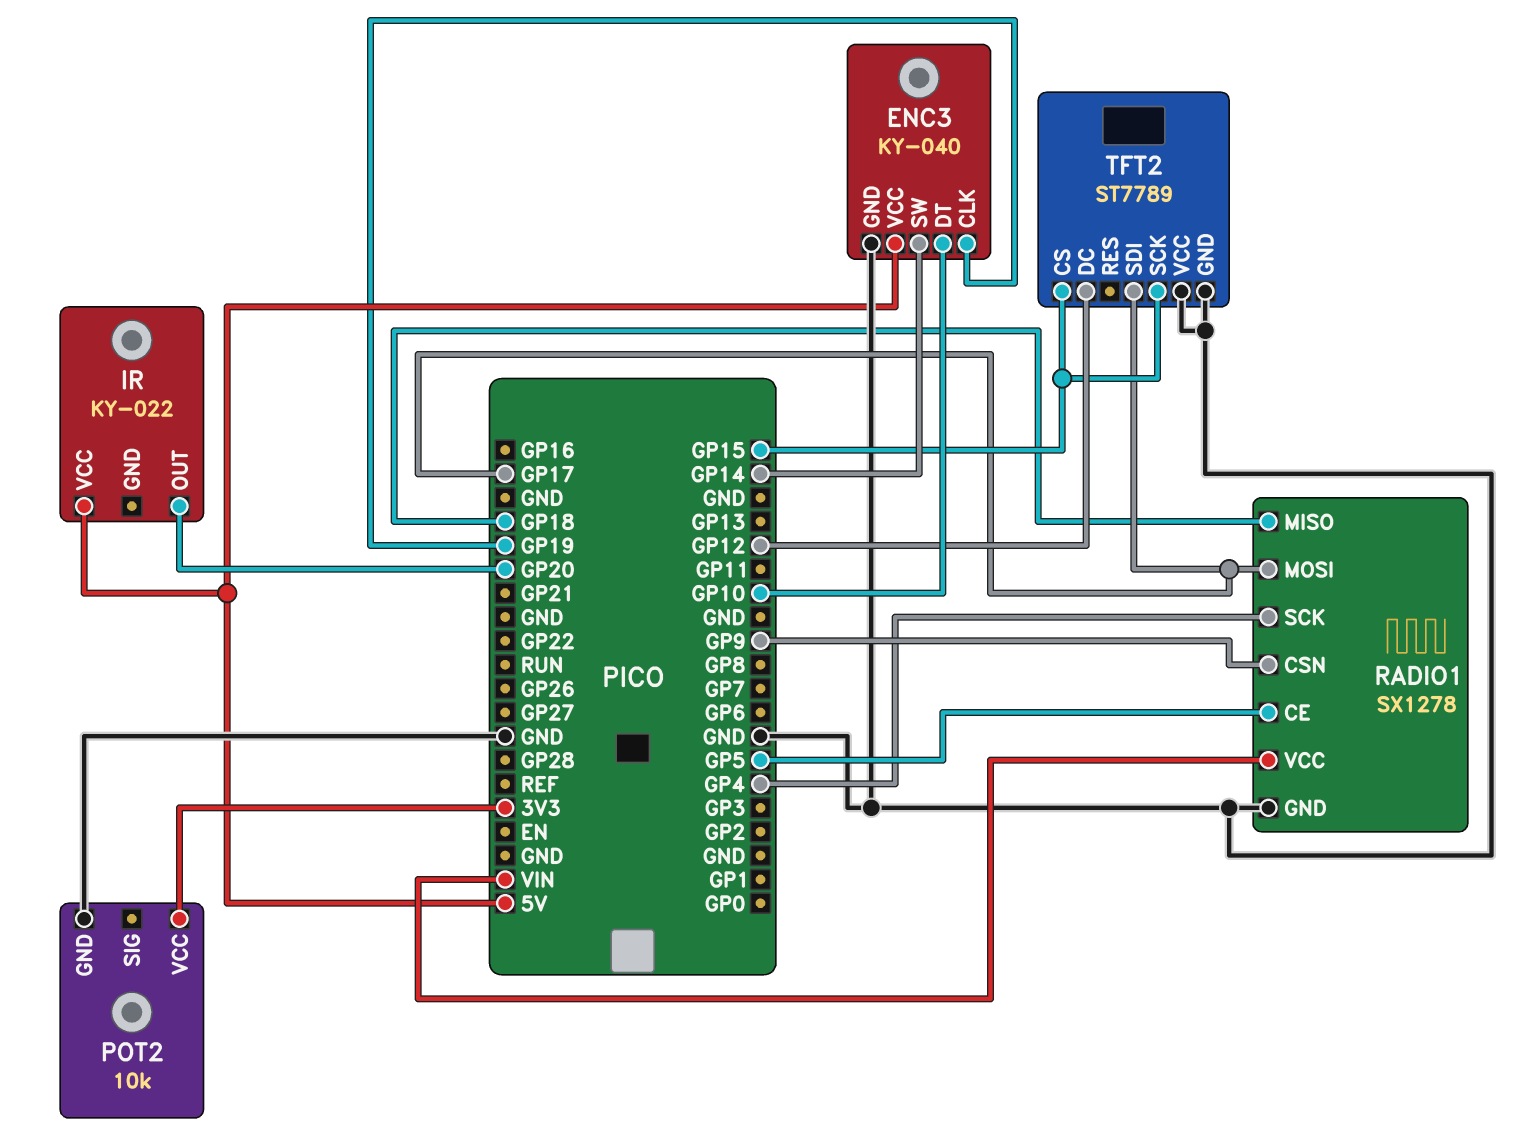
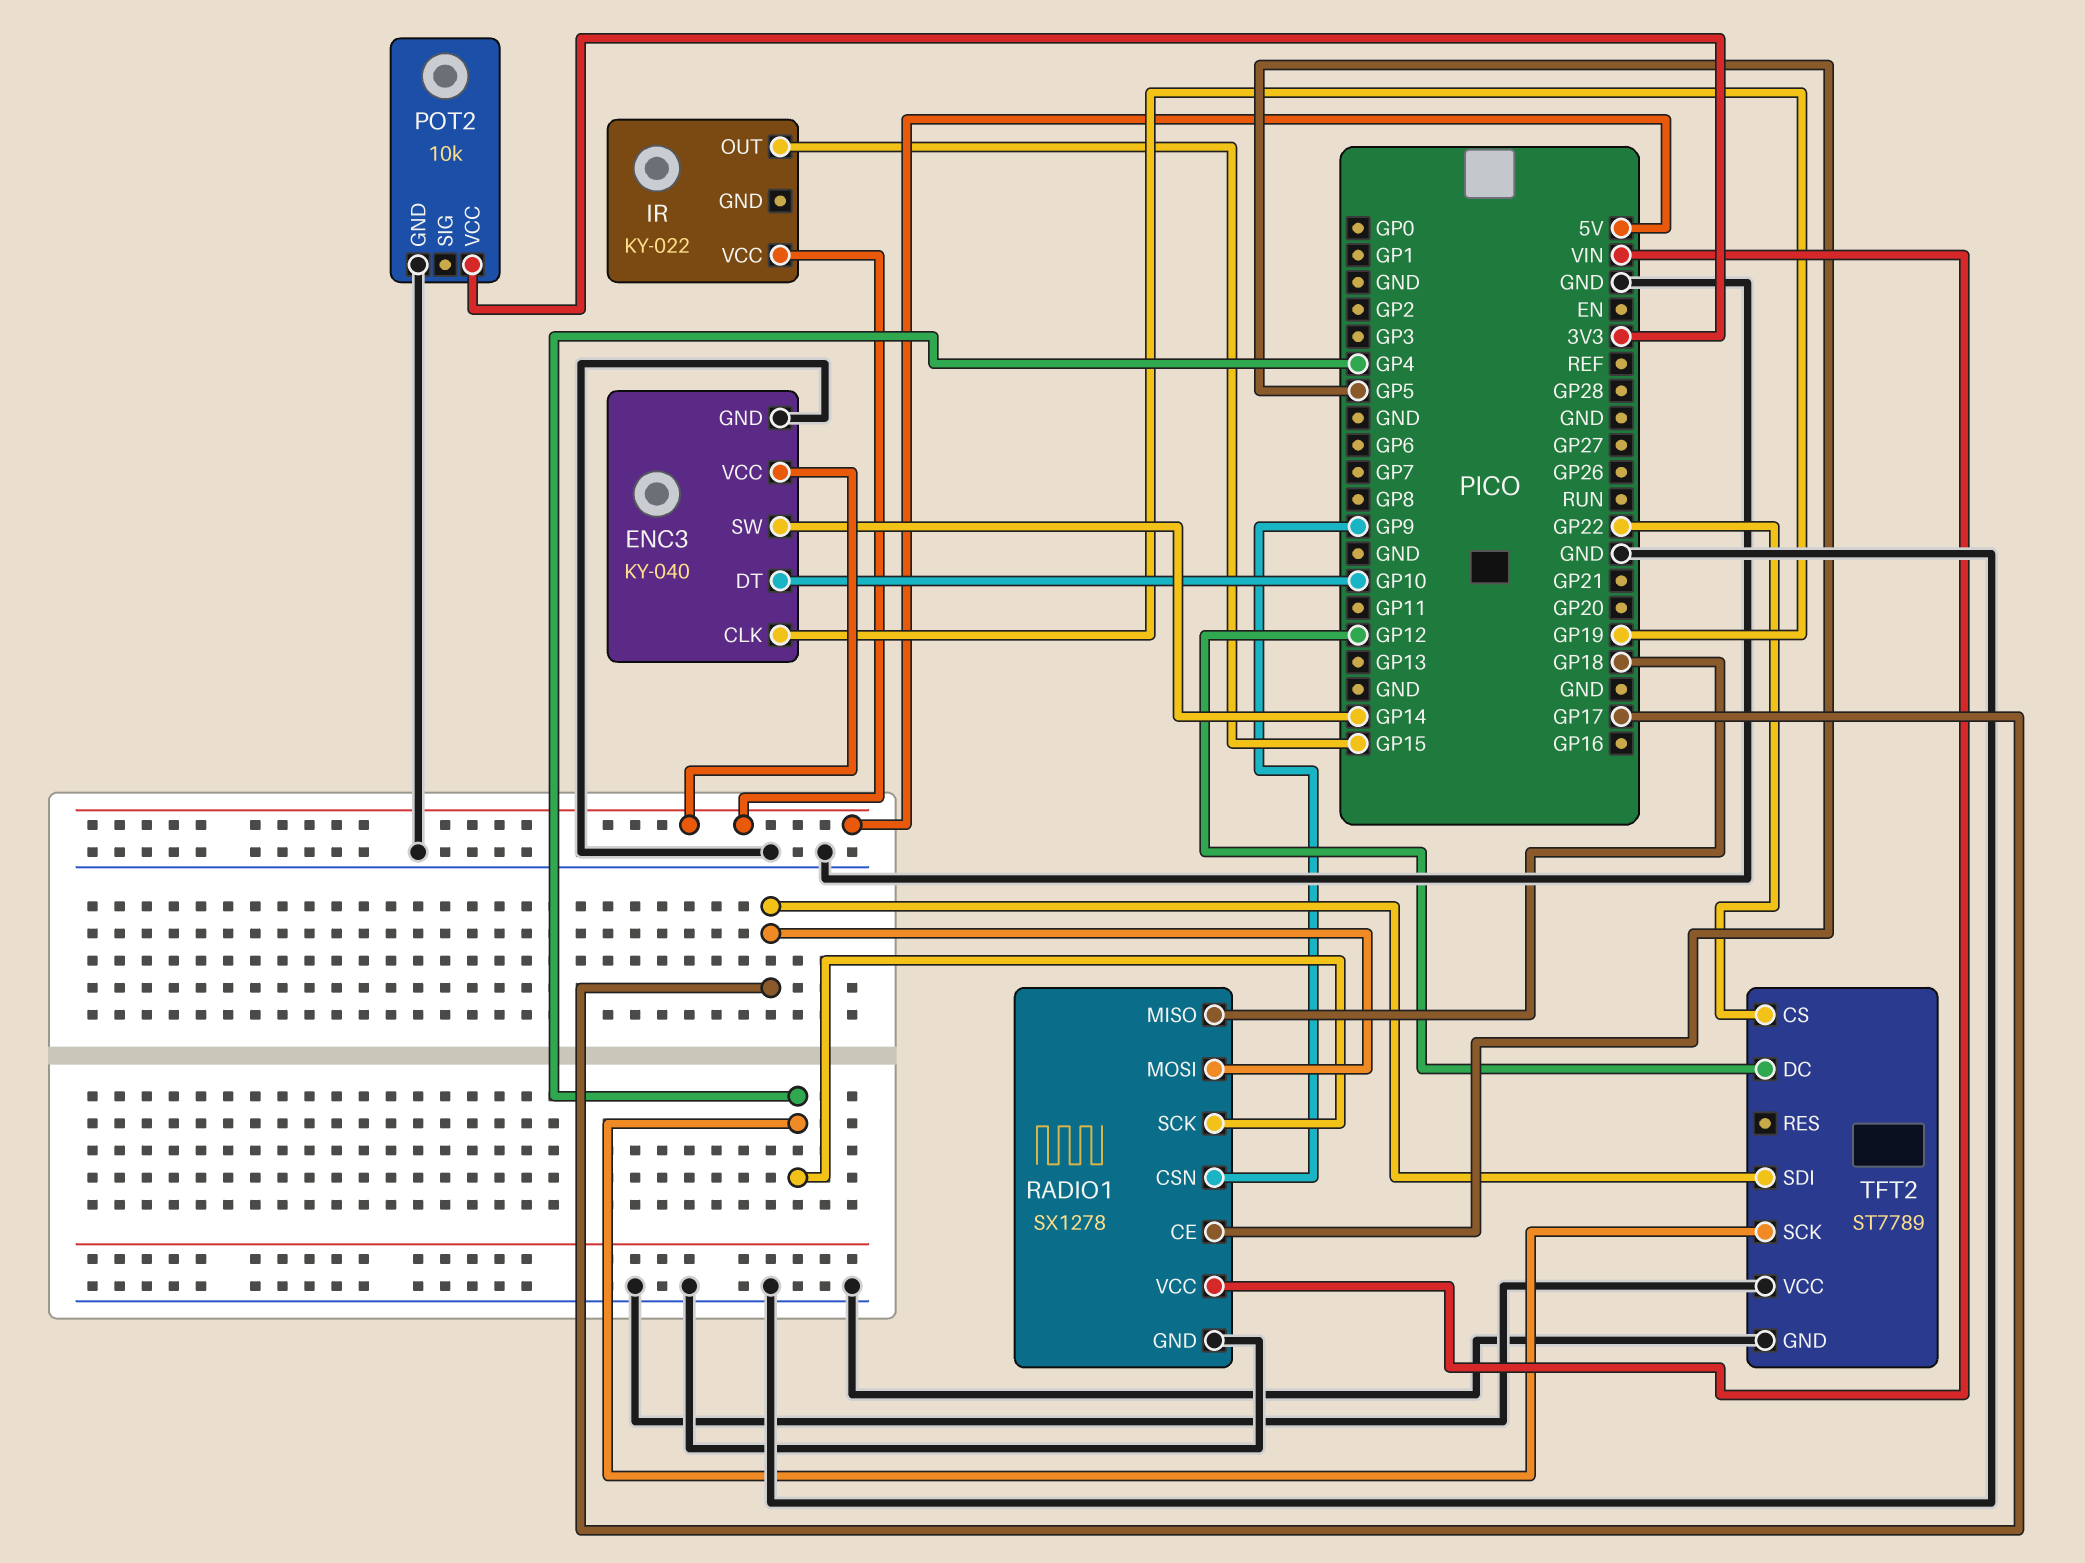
IR pin OUT: GP20 -> GP15
TFT2 pin CS: GP15 -> GP22
TFT2 pin SCK: GP15 -> GP4

